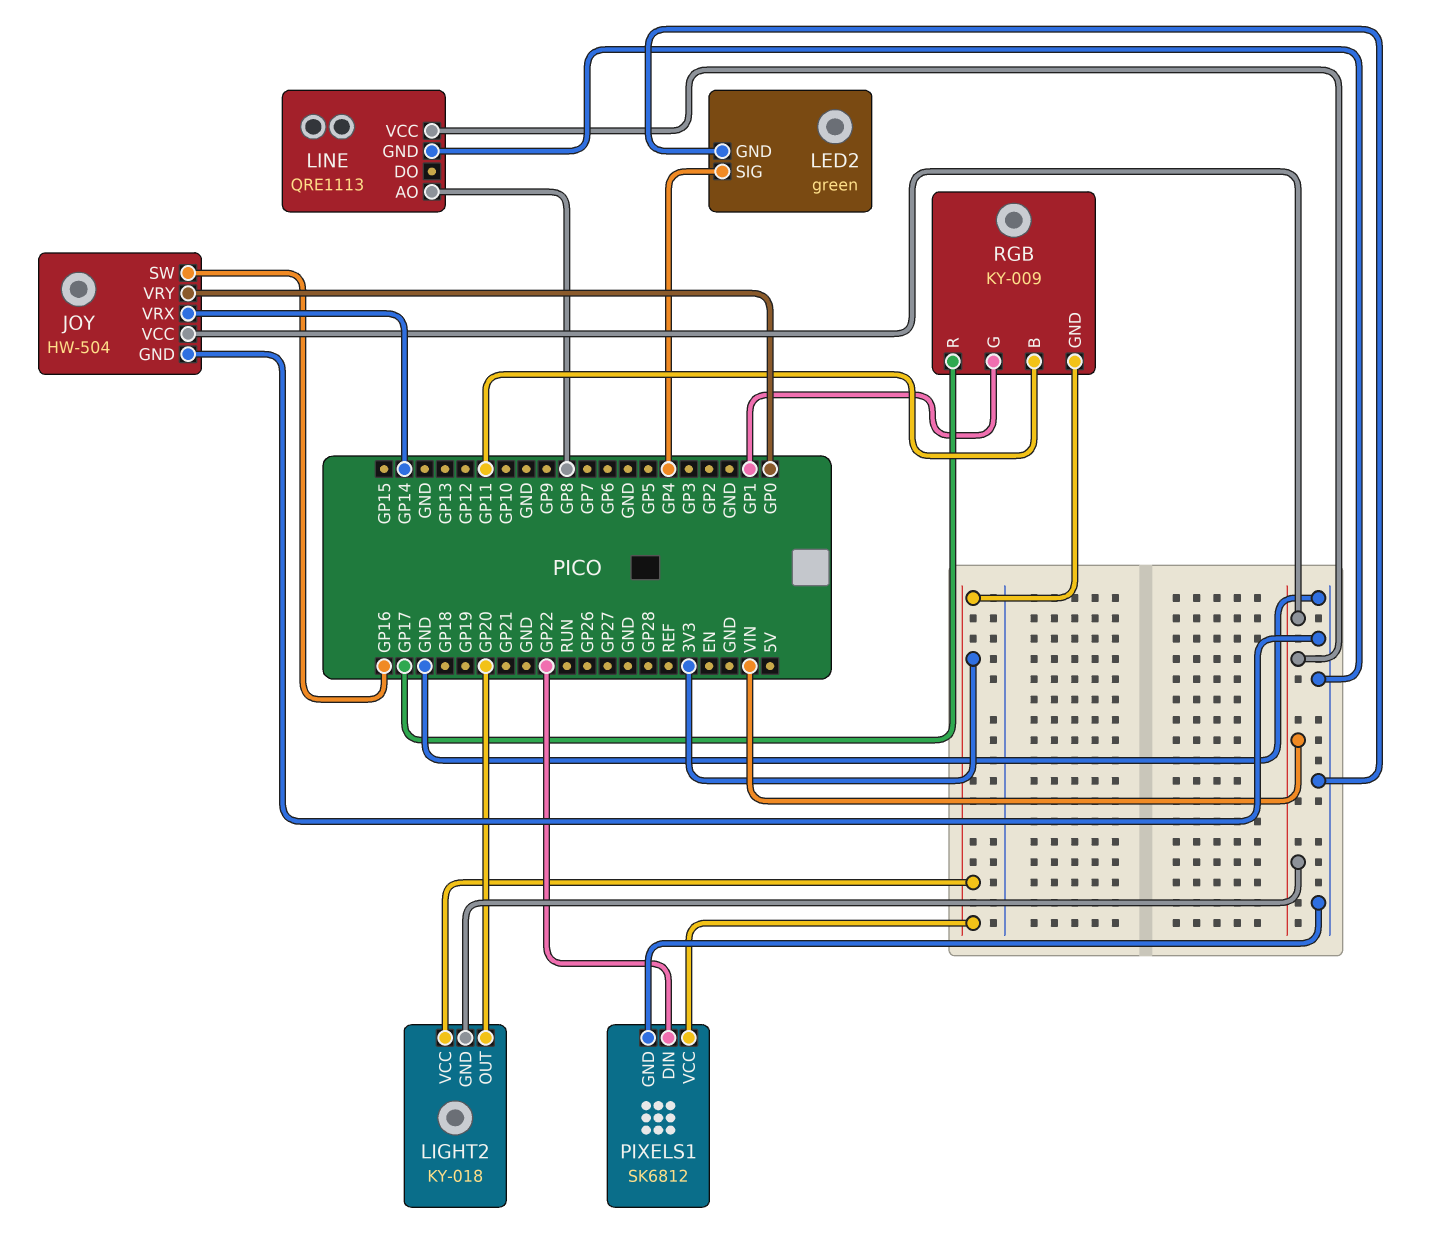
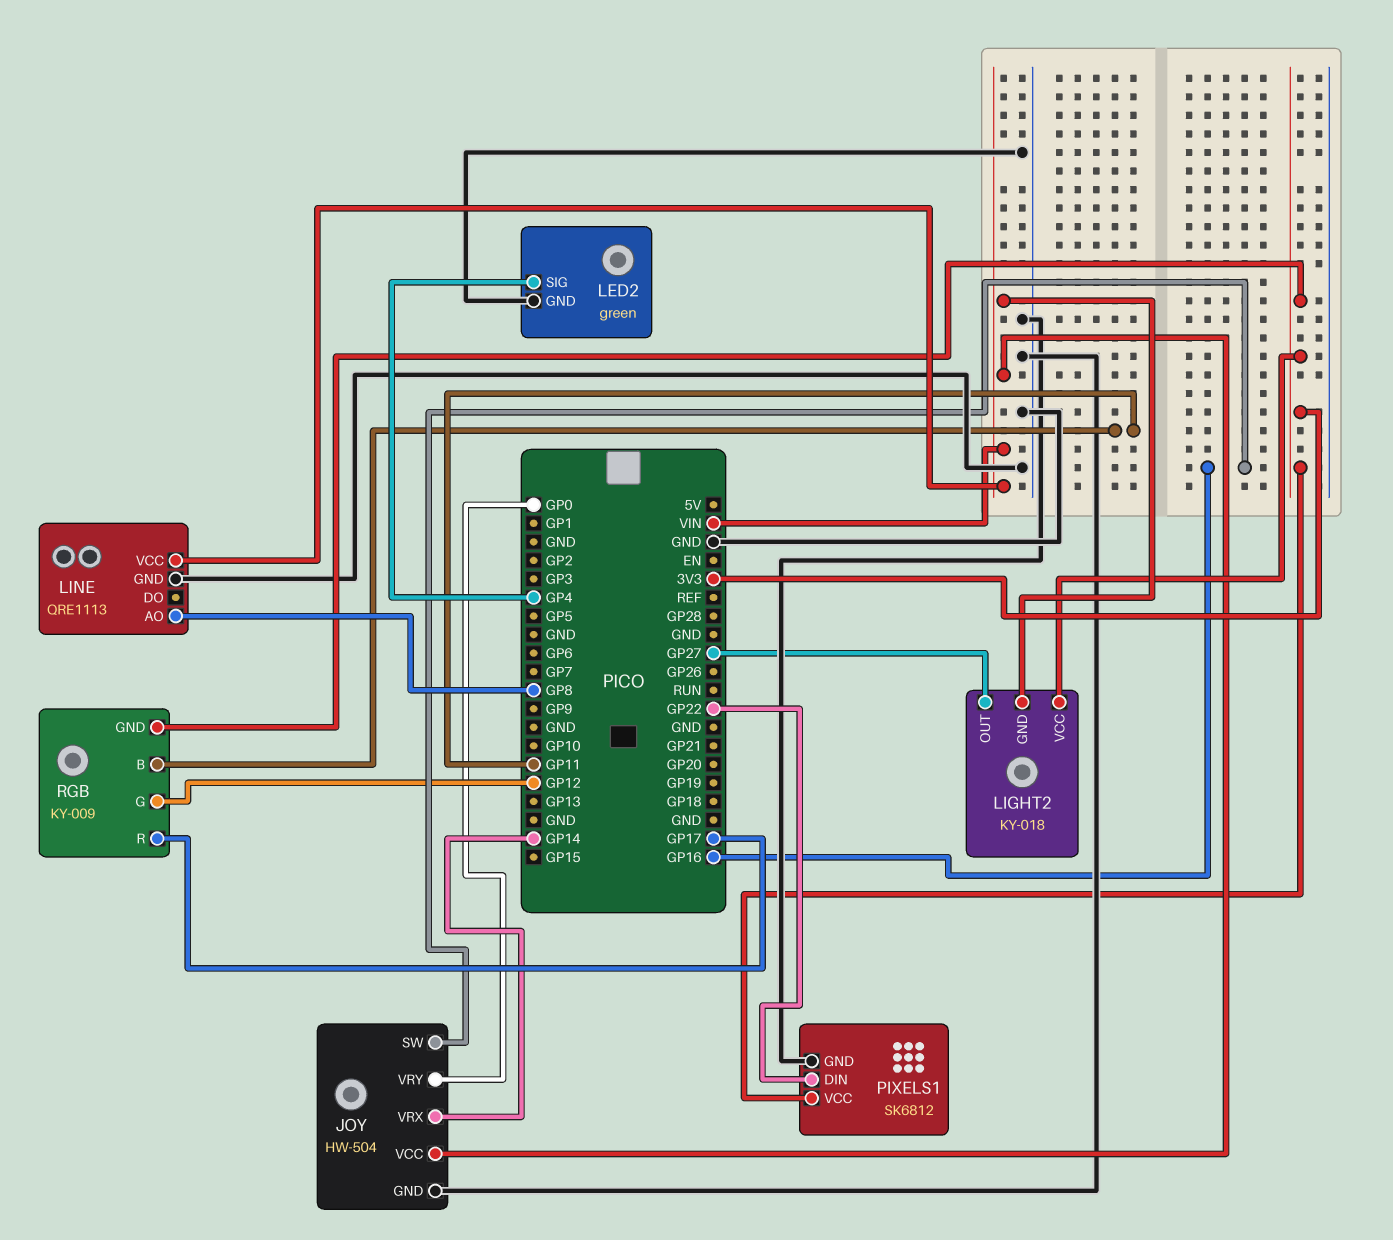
LIGHT2 pin OUT: GP20 -> GP27
RGB pin G: GP1 -> GP12

